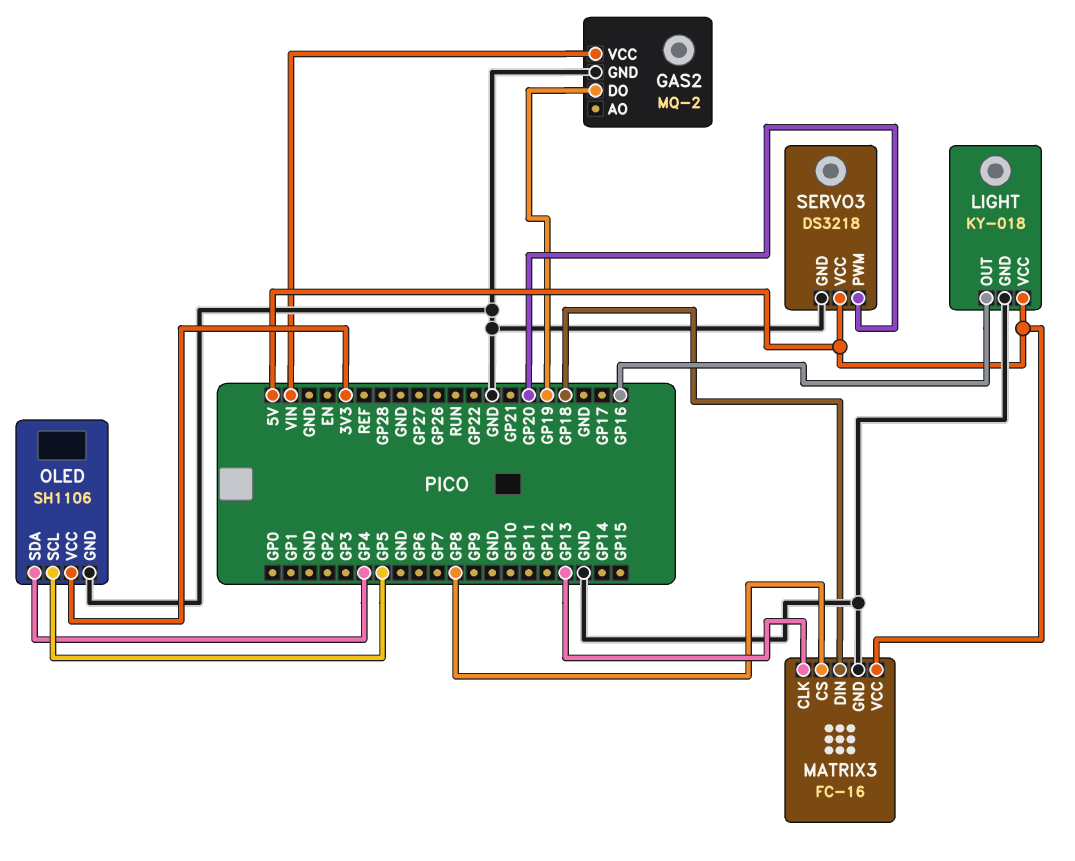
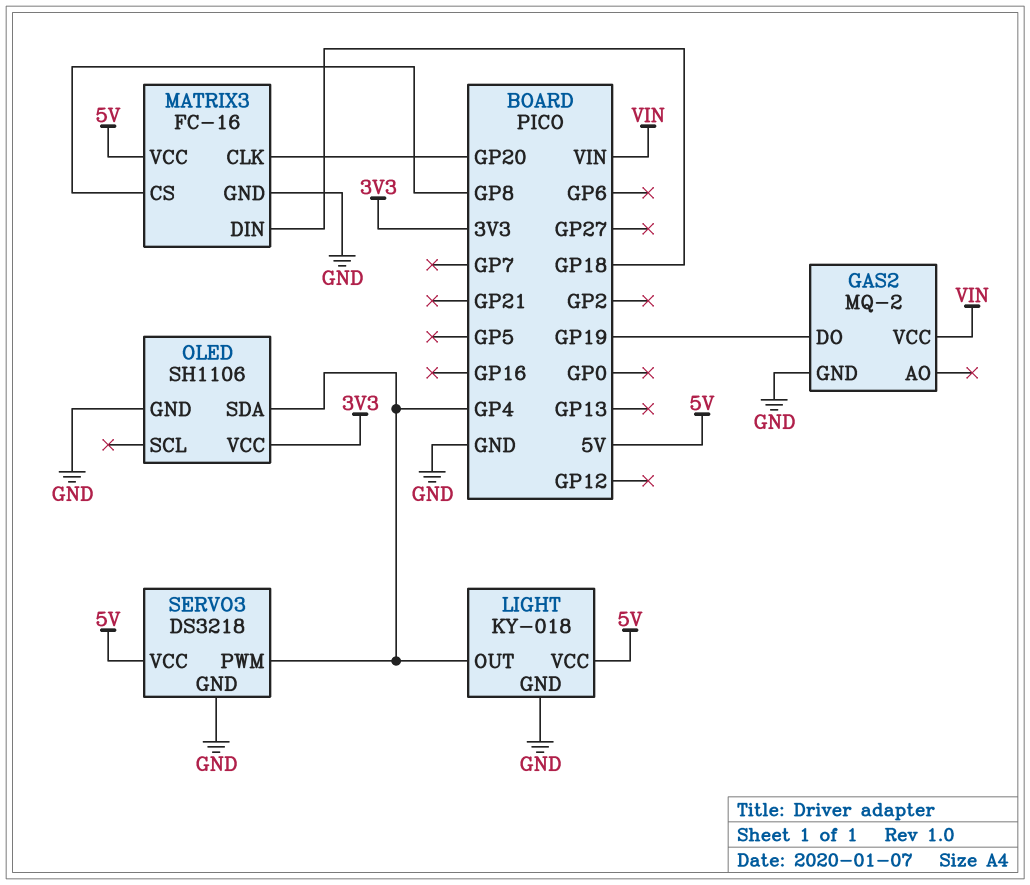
LIGHT pin OUT: GP16 -> GP4
MATRIX3 pin CLK: GP13 -> GP20
OLED pin SCL: GP5 -> none
SERVO3 pin PWM: GP20 -> GP4

